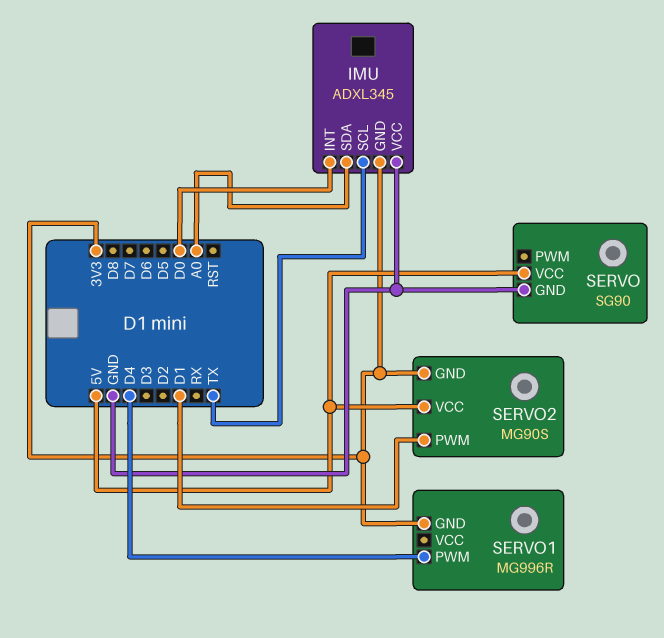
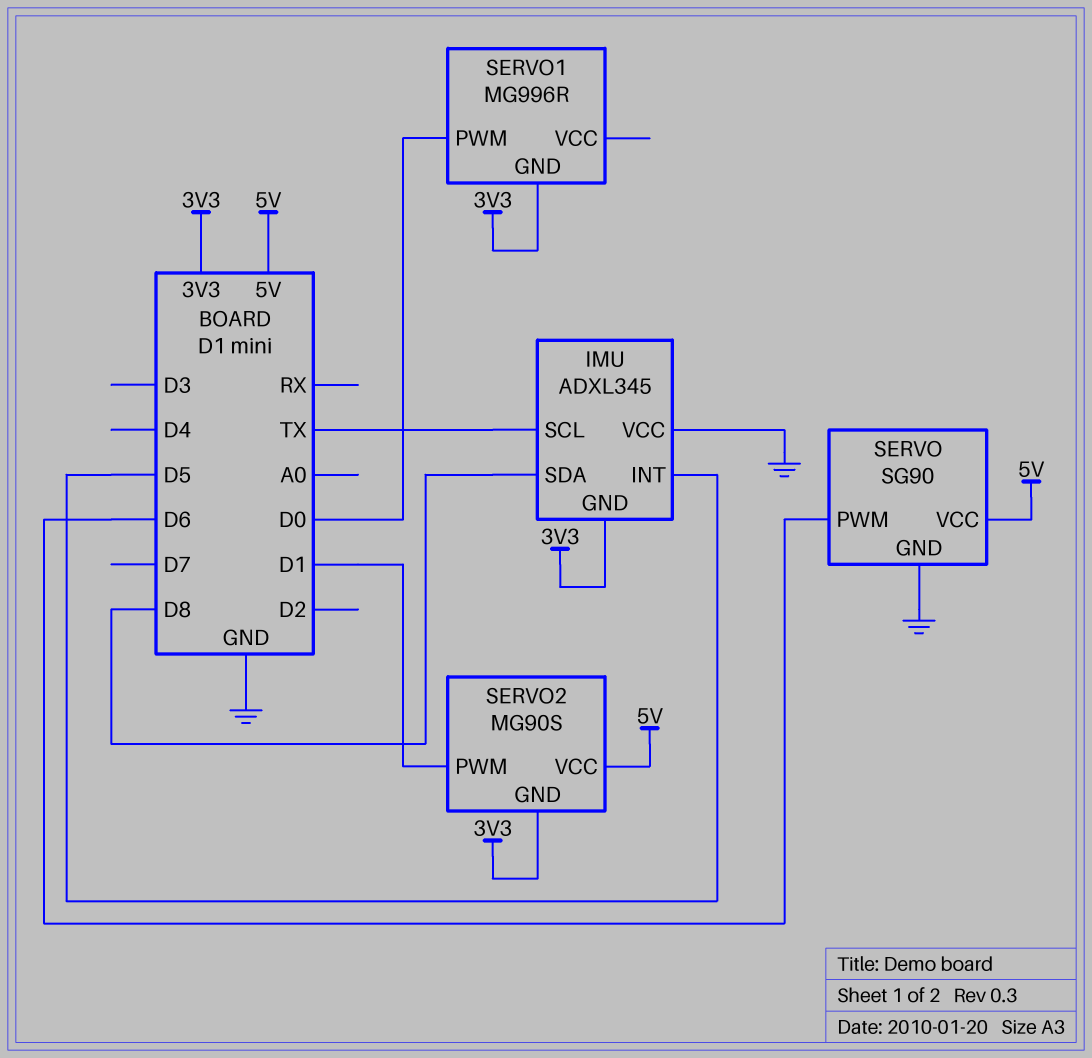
IMU pin INT: D0 -> D5
IMU pin SDA: A0 -> D8
SERVO pin PWM: none -> D6
SERVO1 pin PWM: D4 -> D0

